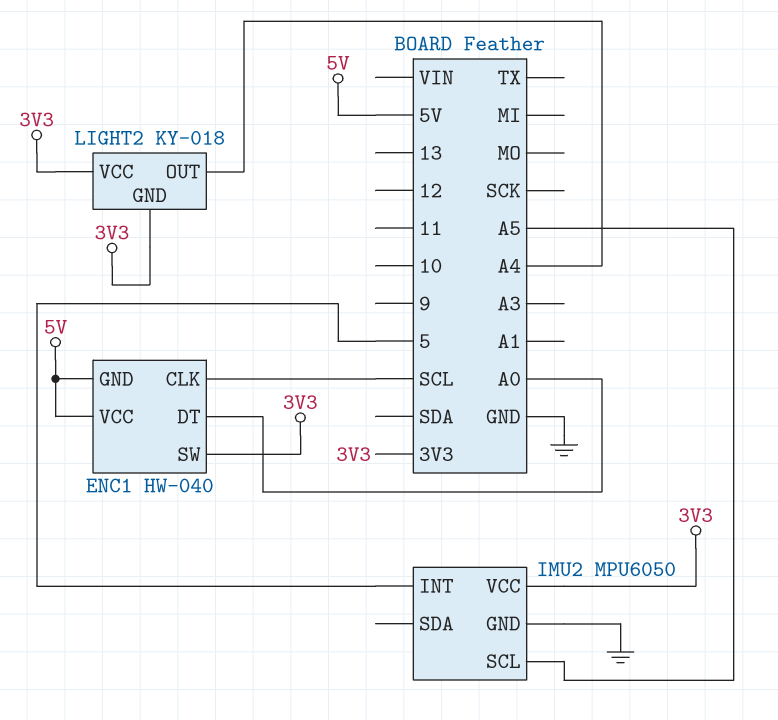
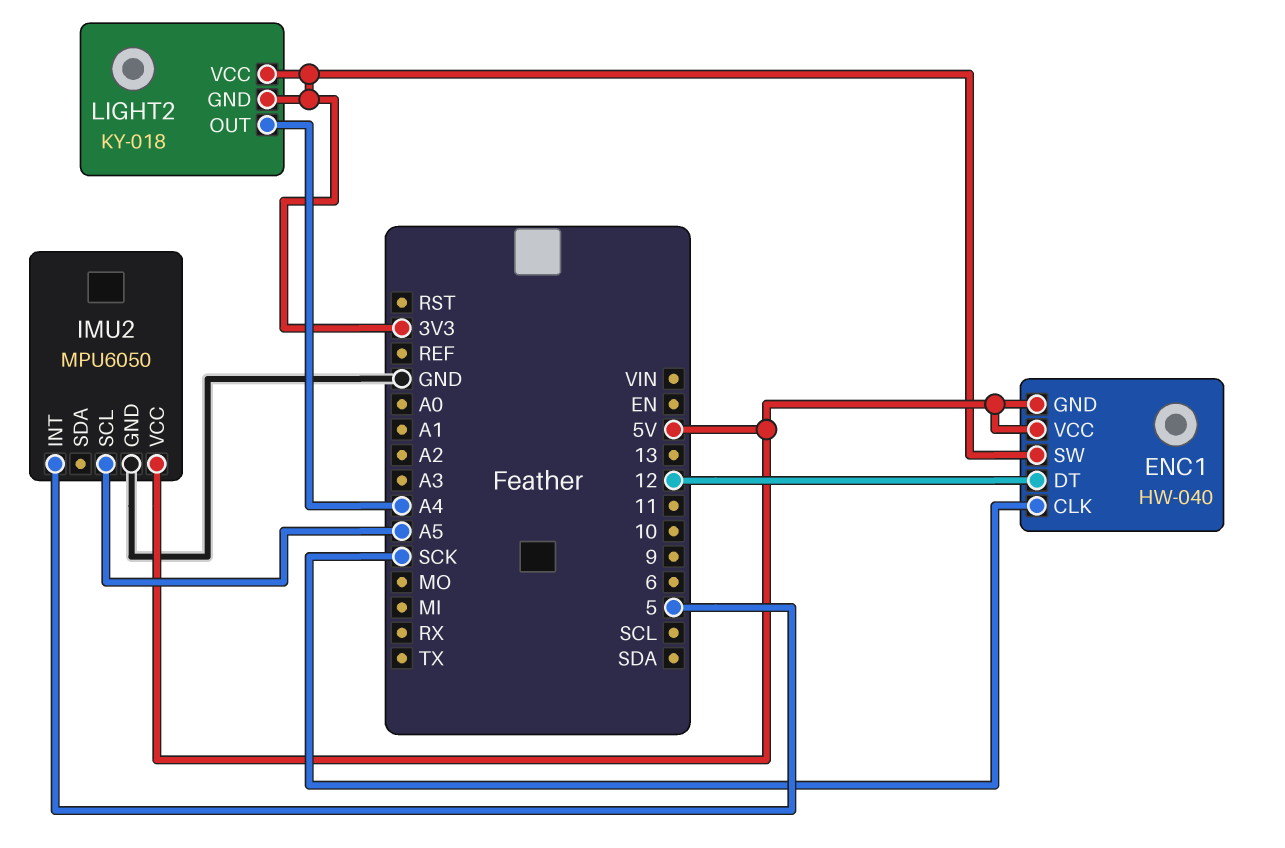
ENC1 pin CLK: SCL -> SCK
ENC1 pin DT: A0 -> 12
IMU2 pin VCC: 3V3 -> 5V

